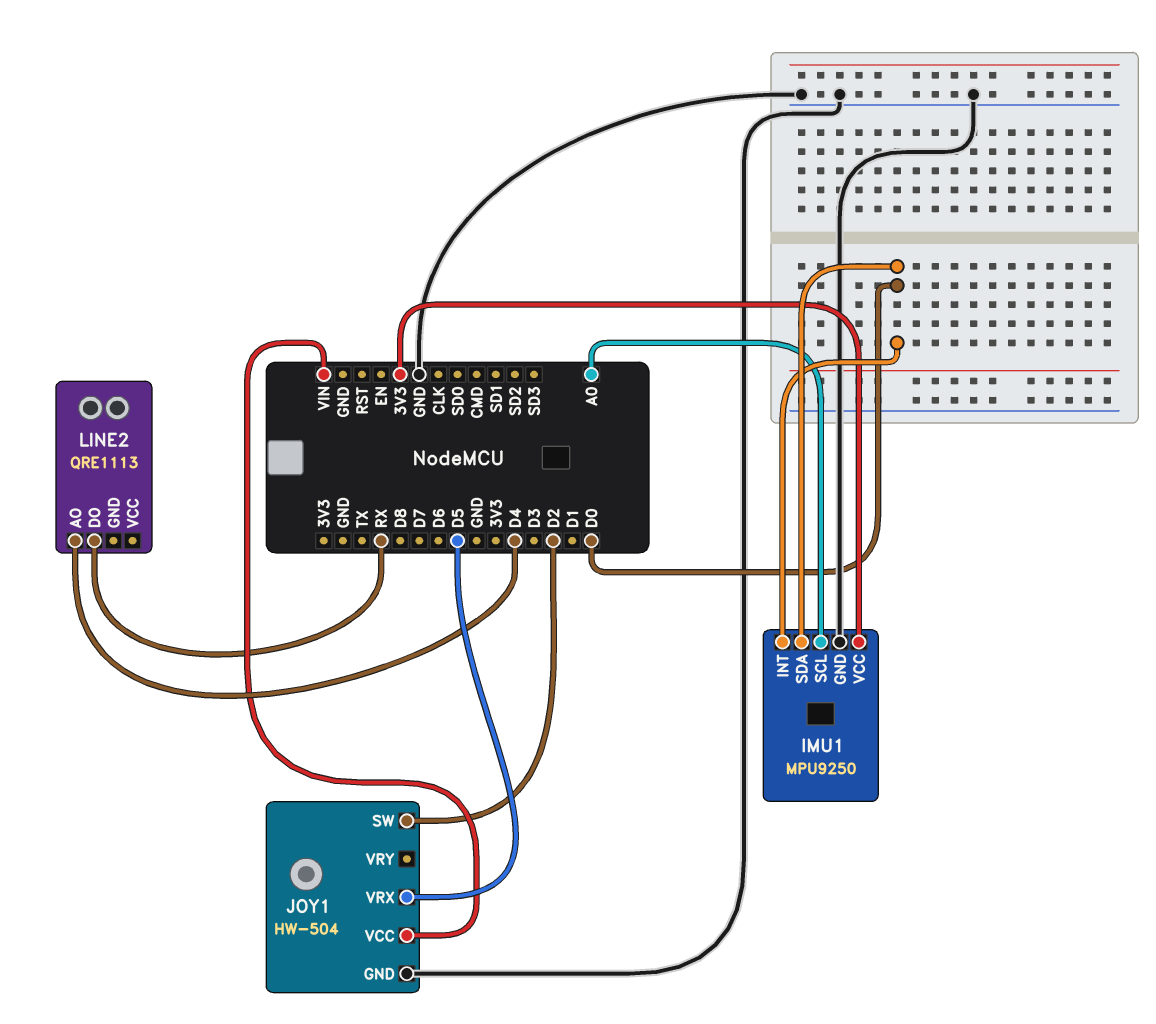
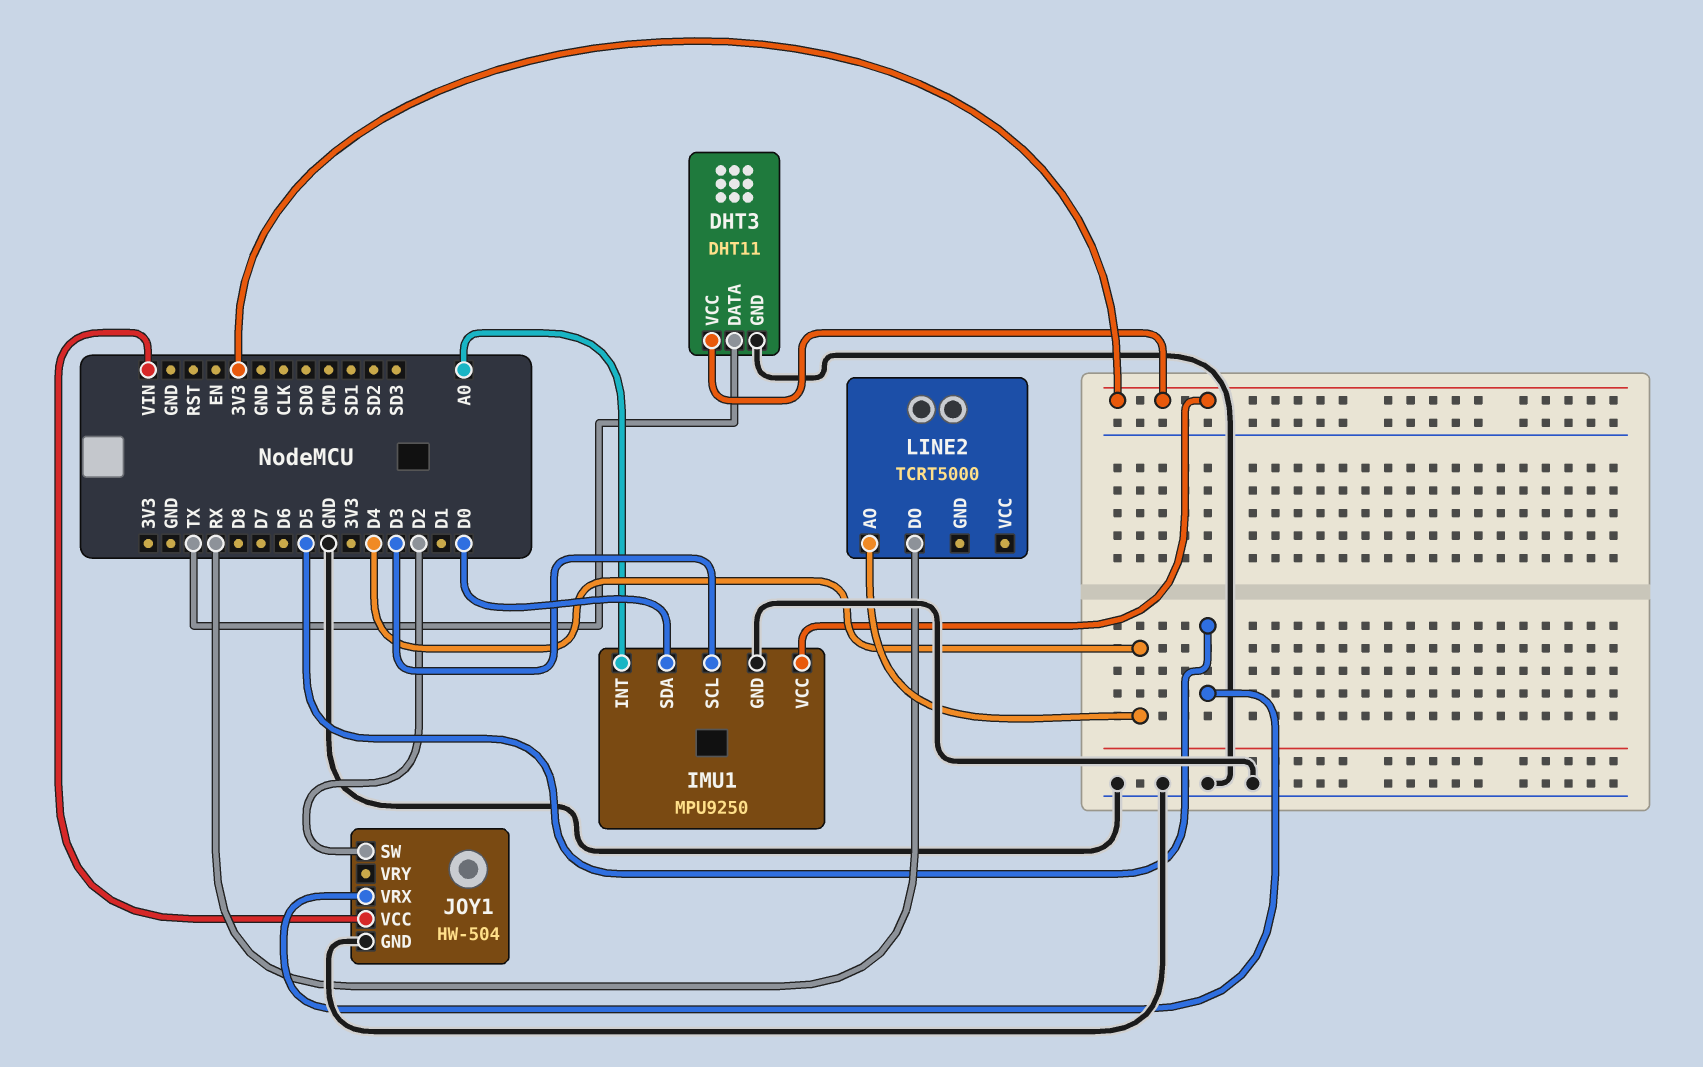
DHT3: none -> DHT11
DHT3 pin DATA: none -> TX
DHT3 pin GND: none -> GND
DHT3 pin VCC: none -> 3V3
IMU1 pin INT: D0 -> A0
IMU1 pin SCL: A0 -> D3
LINE2: QRE1113 -> TCRT5000

